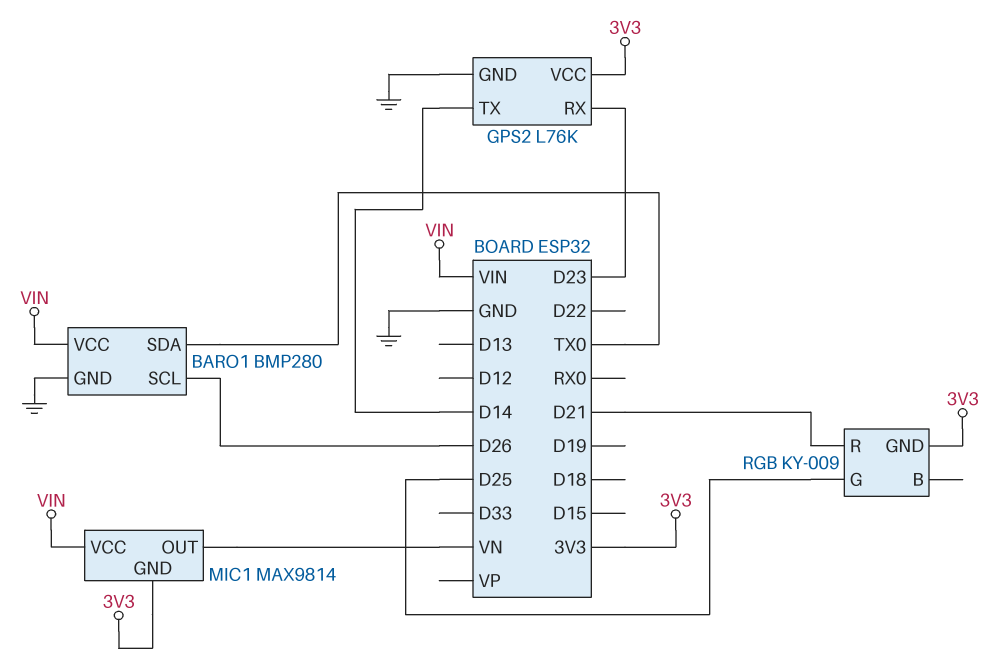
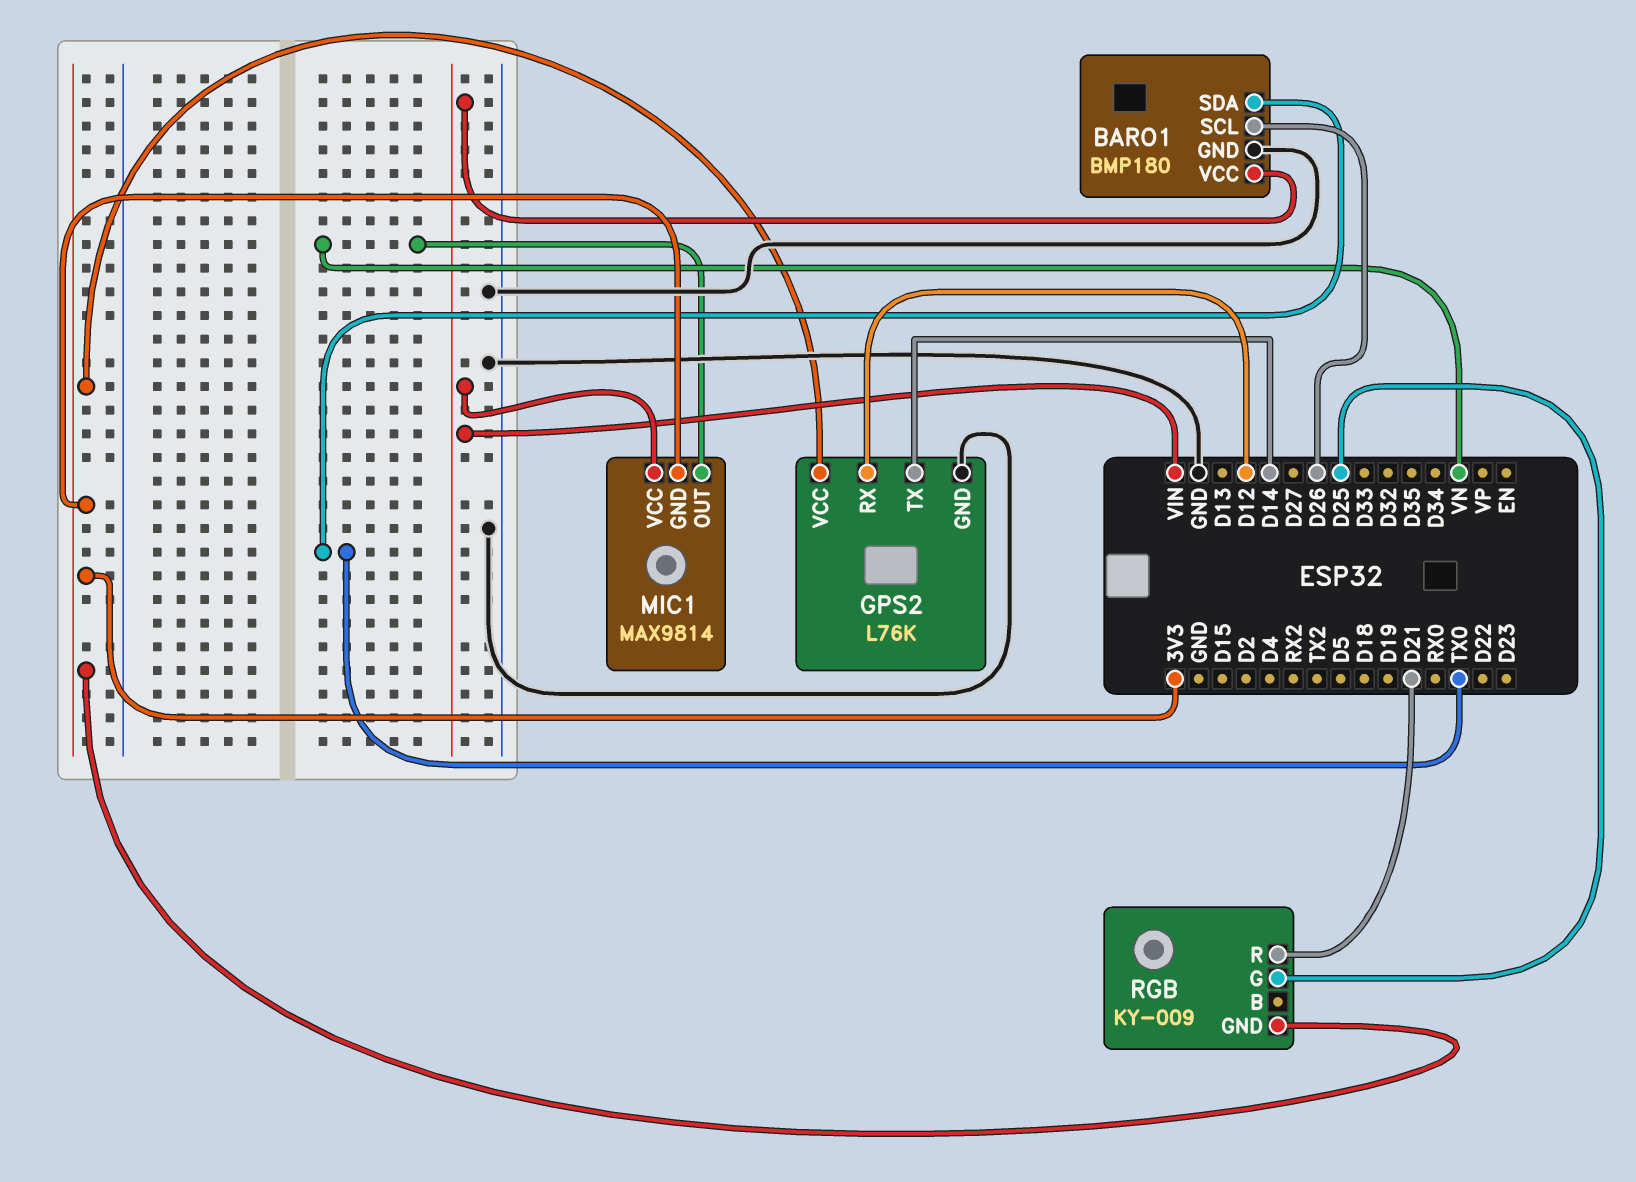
BARO1: BMP280 -> BMP180
GPS2 pin RX: D23 -> D12

